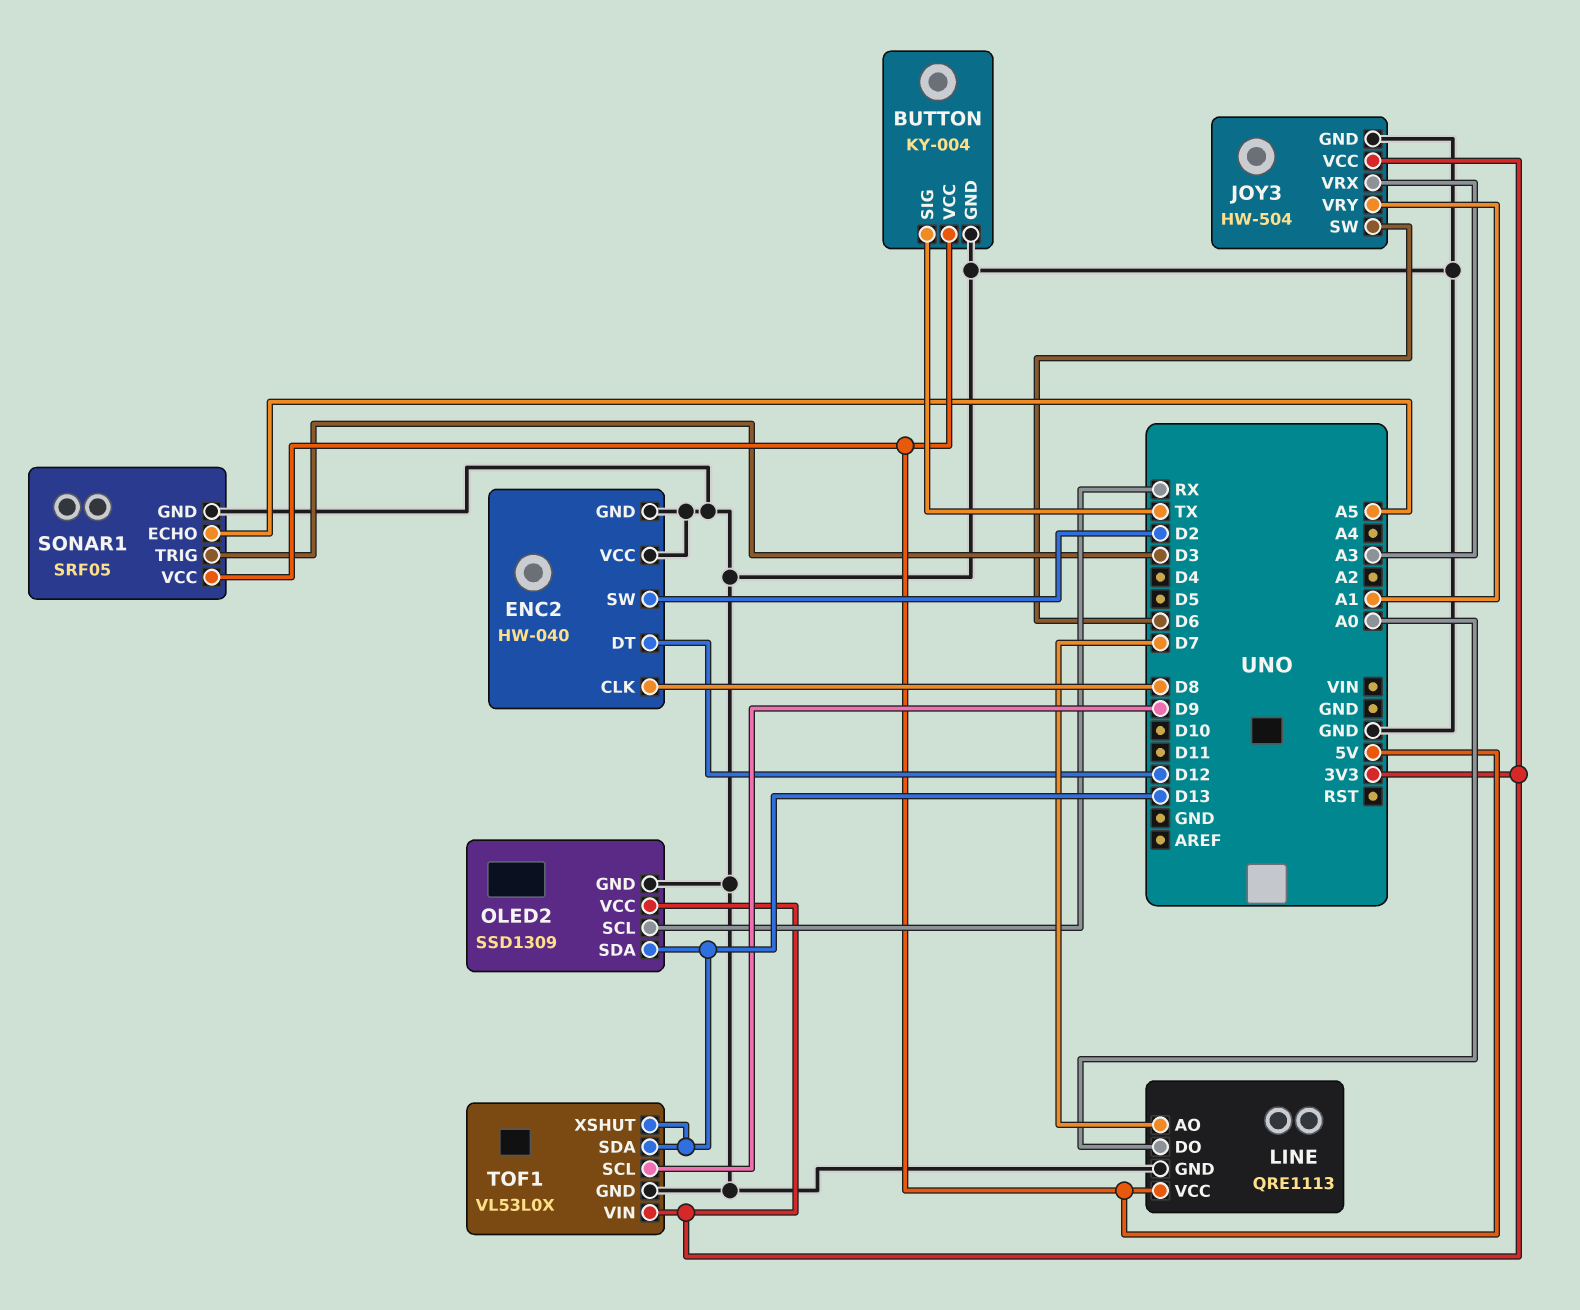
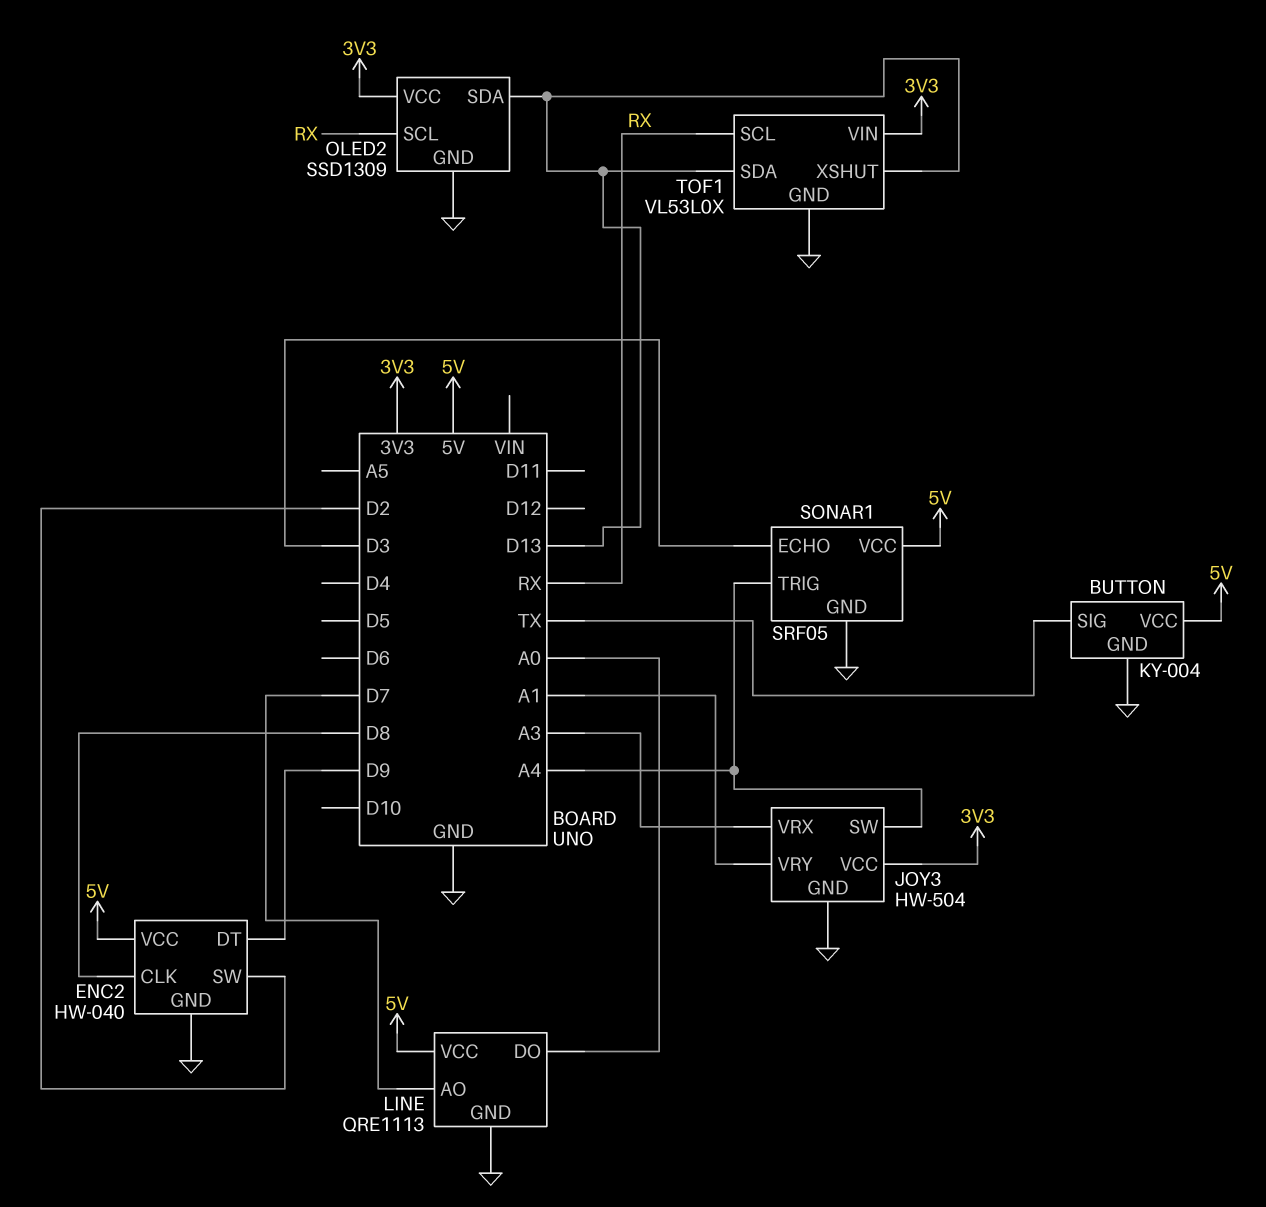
ENC2 pin DT: D12 -> D9
ENC2 pin VCC: GND -> 5V
JOY3 pin SW: D6 -> A4
SONAR1 pin ECHO: A5 -> D3
SONAR1 pin TRIG: D3 -> A4
TOF1 pin SCL: D9 -> RX

